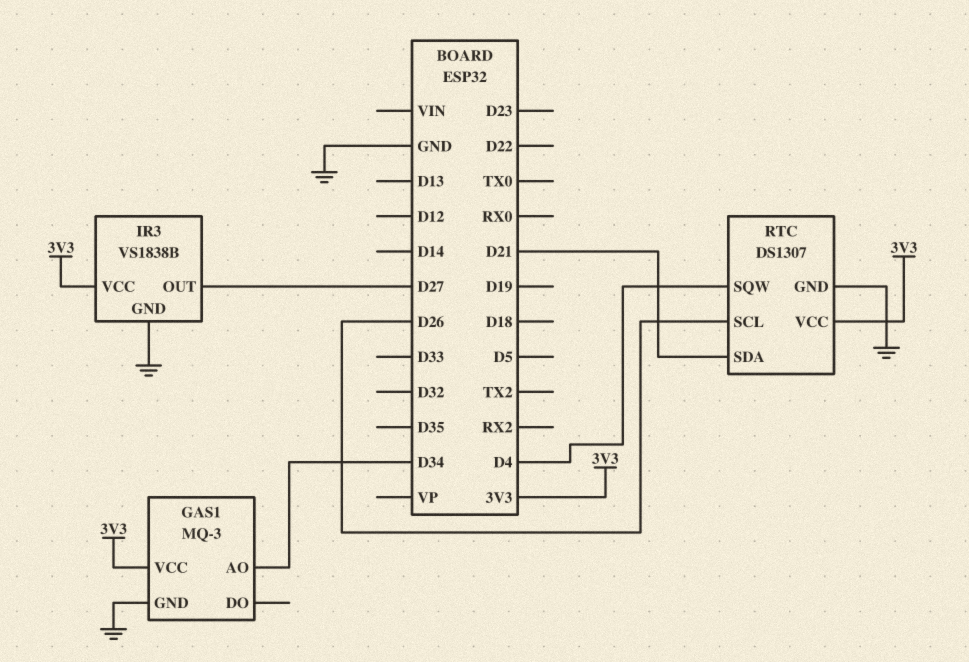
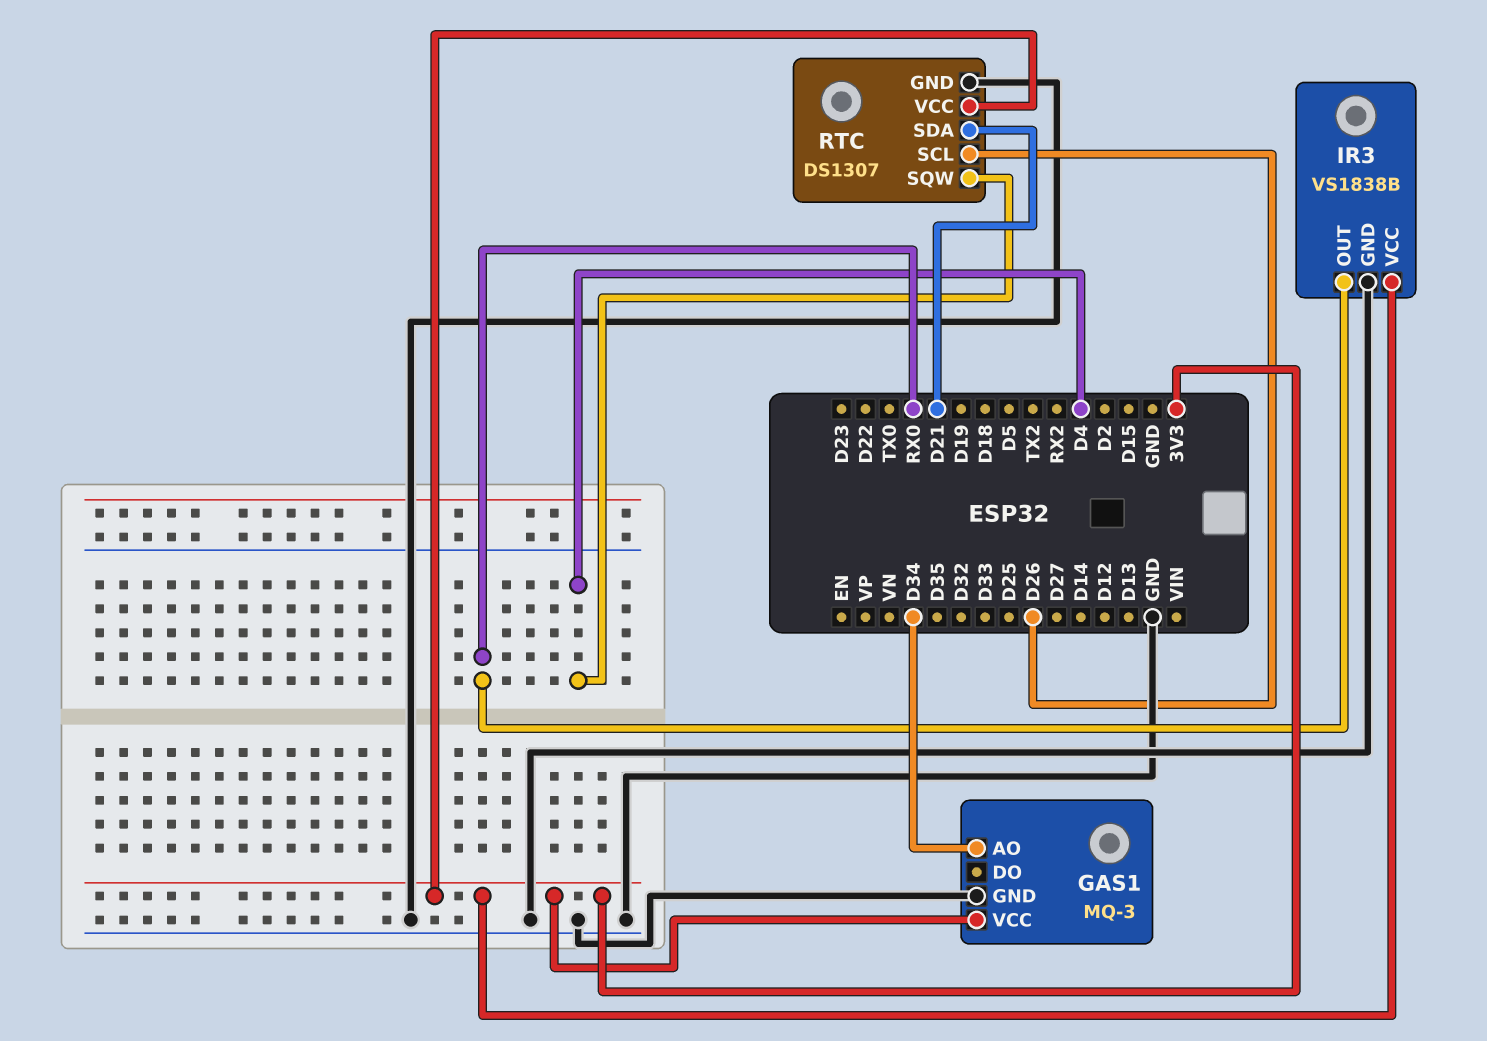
IR3 pin OUT: D27 -> RX0

